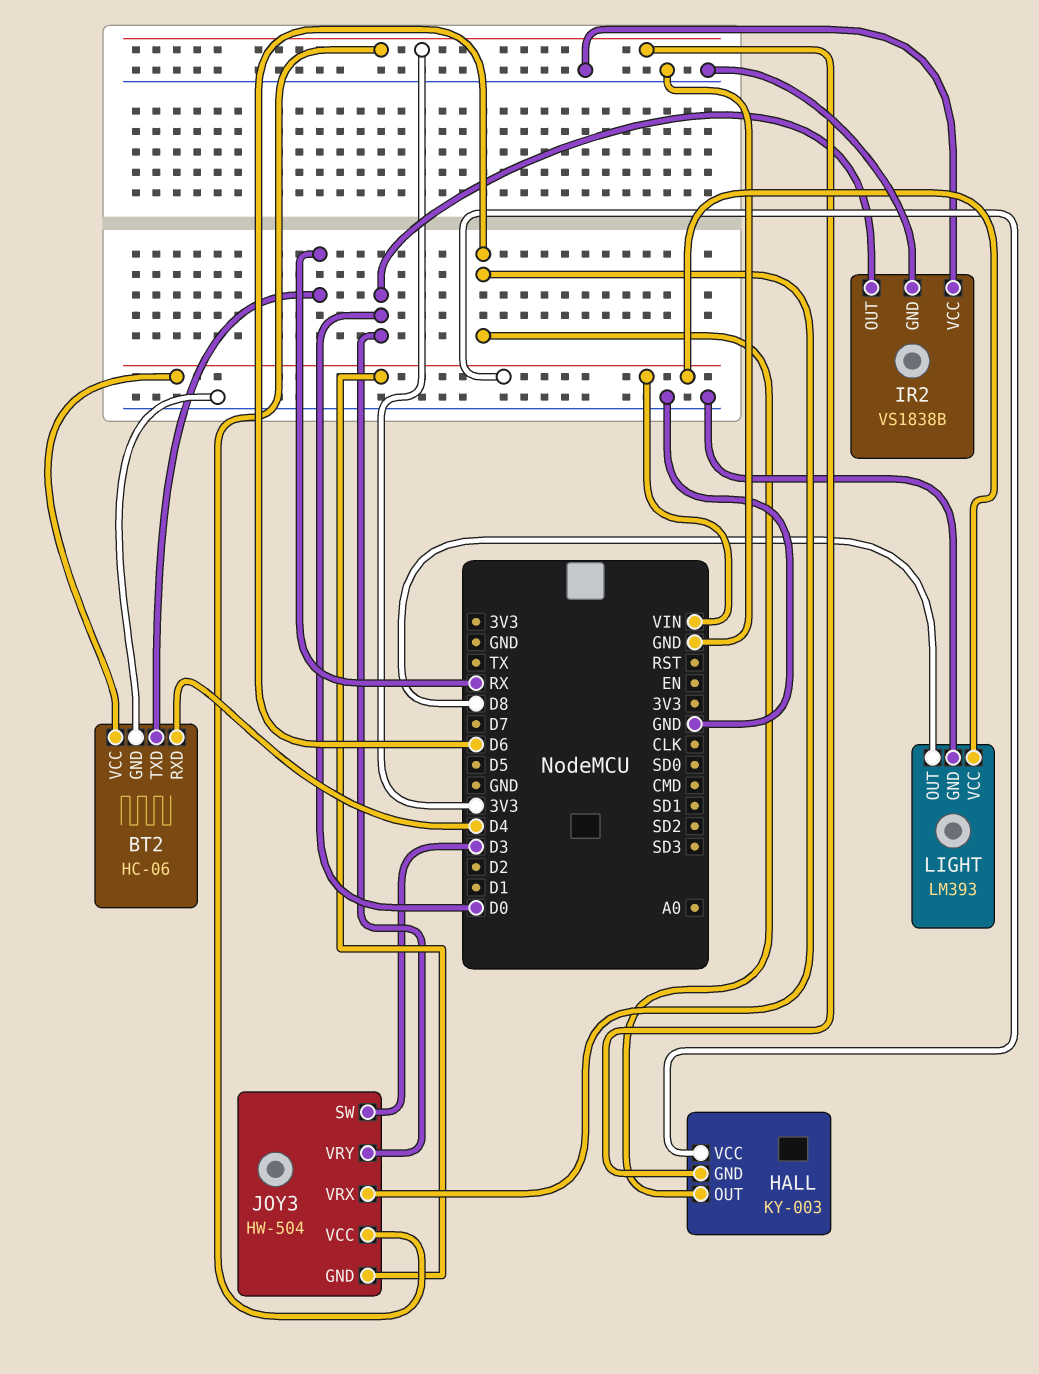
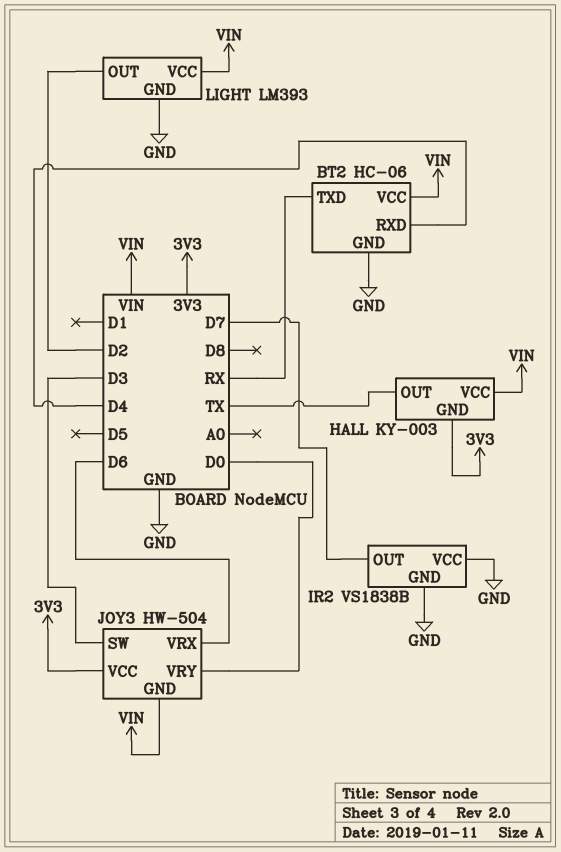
HALL pin OUT: D6 -> TX
IR2 pin OUT: D0 -> D7
LIGHT pin OUT: D8 -> D2

